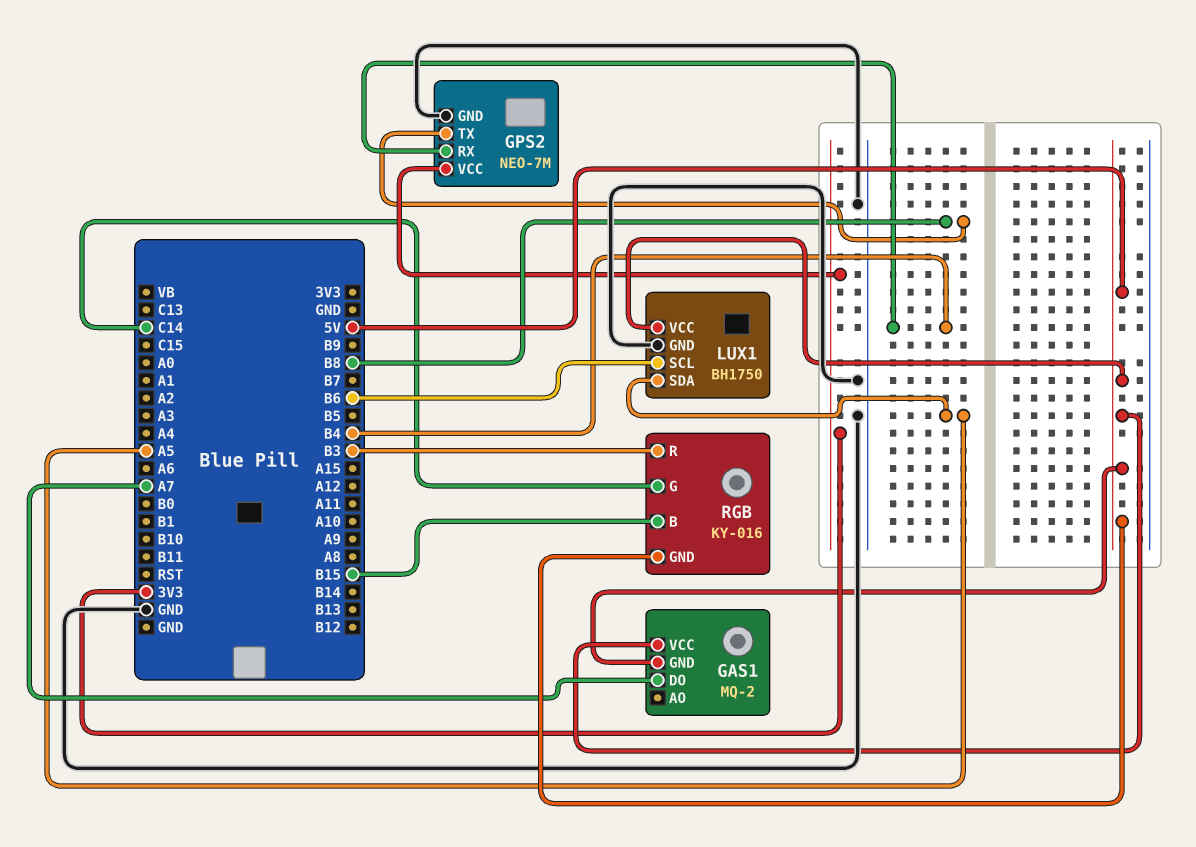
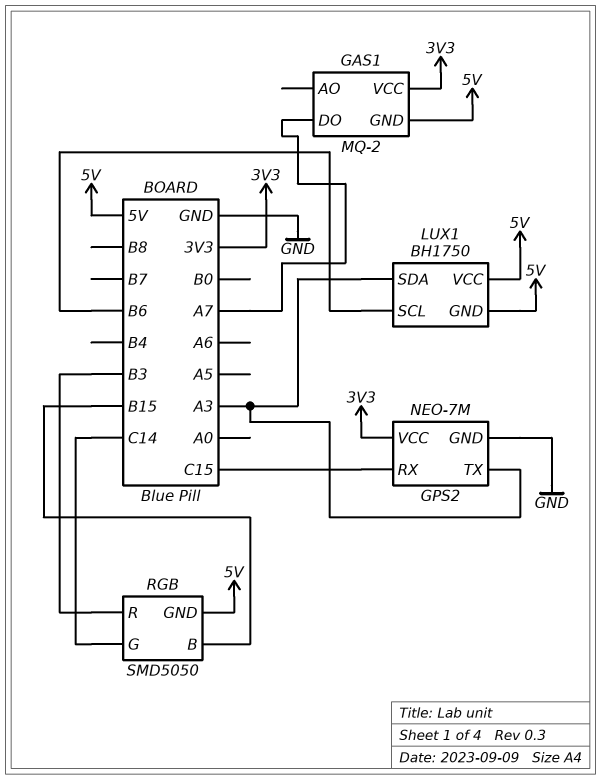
GAS1 pin VCC: 5V -> 3V3
GPS2 pin RX: B4 -> C15
GPS2 pin TX: B8 -> A3
LUX1 pin GND: GND -> 5V
LUX1 pin SDA: A5 -> A3
RGB: KY-016 -> SMD5050

